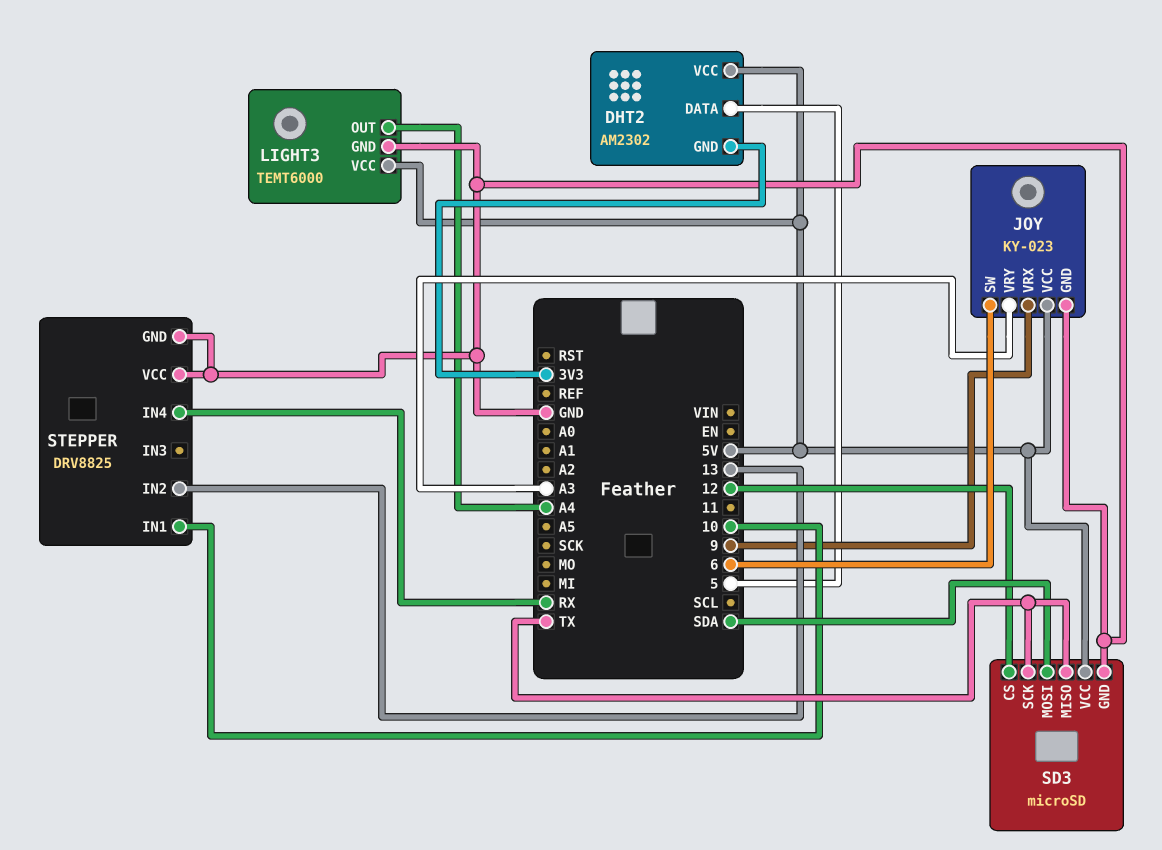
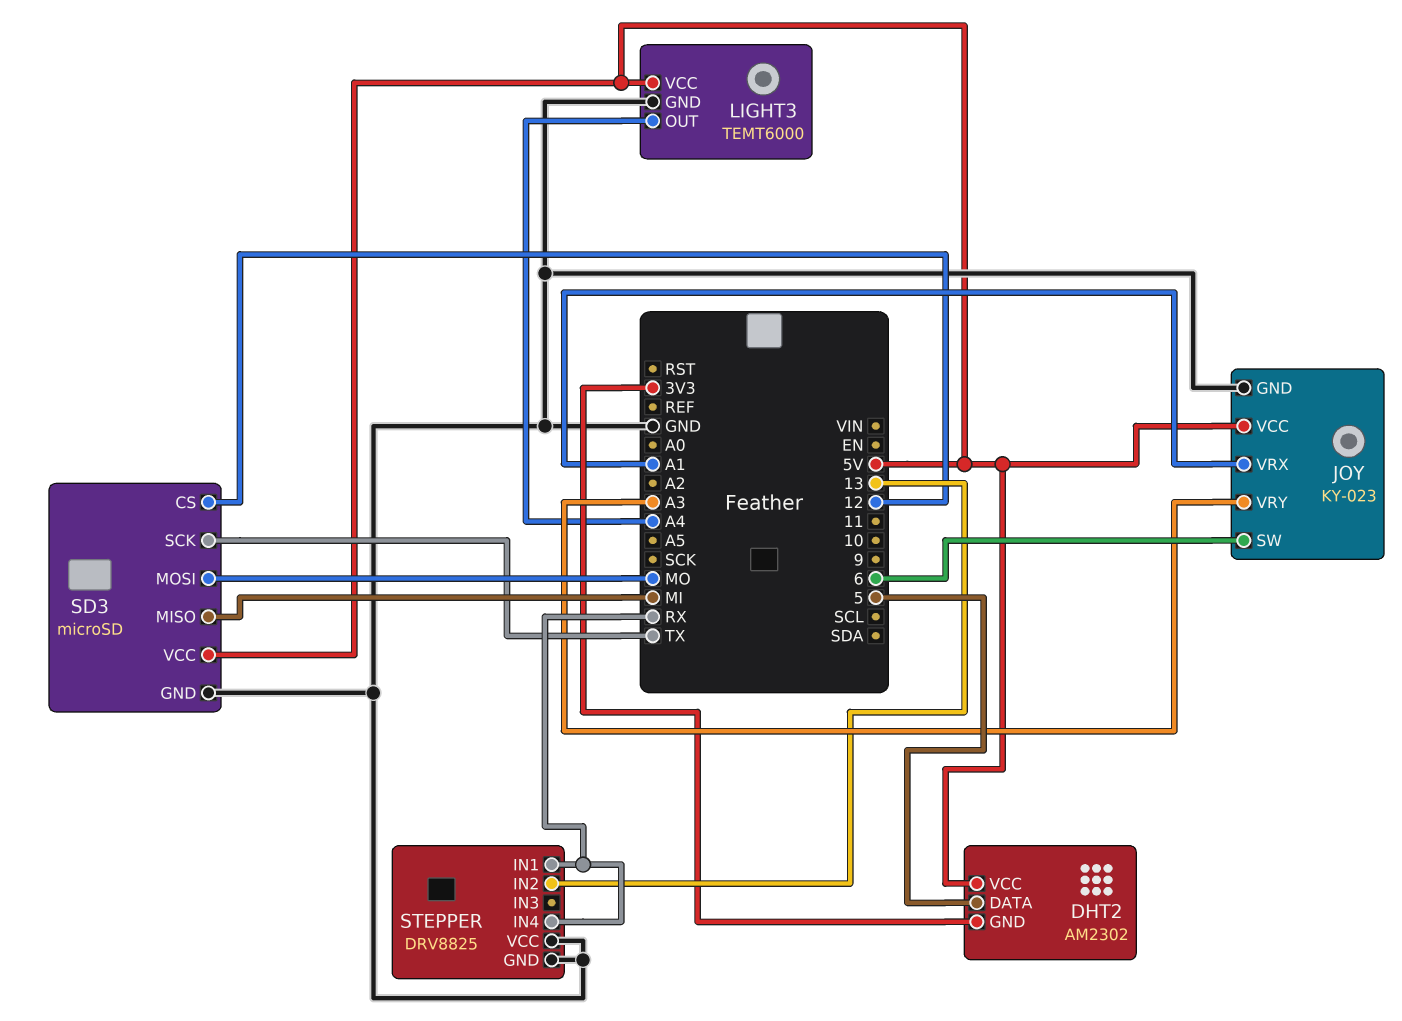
JOY pin VRX: 9 -> A1
SD3 pin MISO: TX -> MI
SD3 pin MOSI: SDA -> MO
STEPPER pin IN1: 10 -> RX

